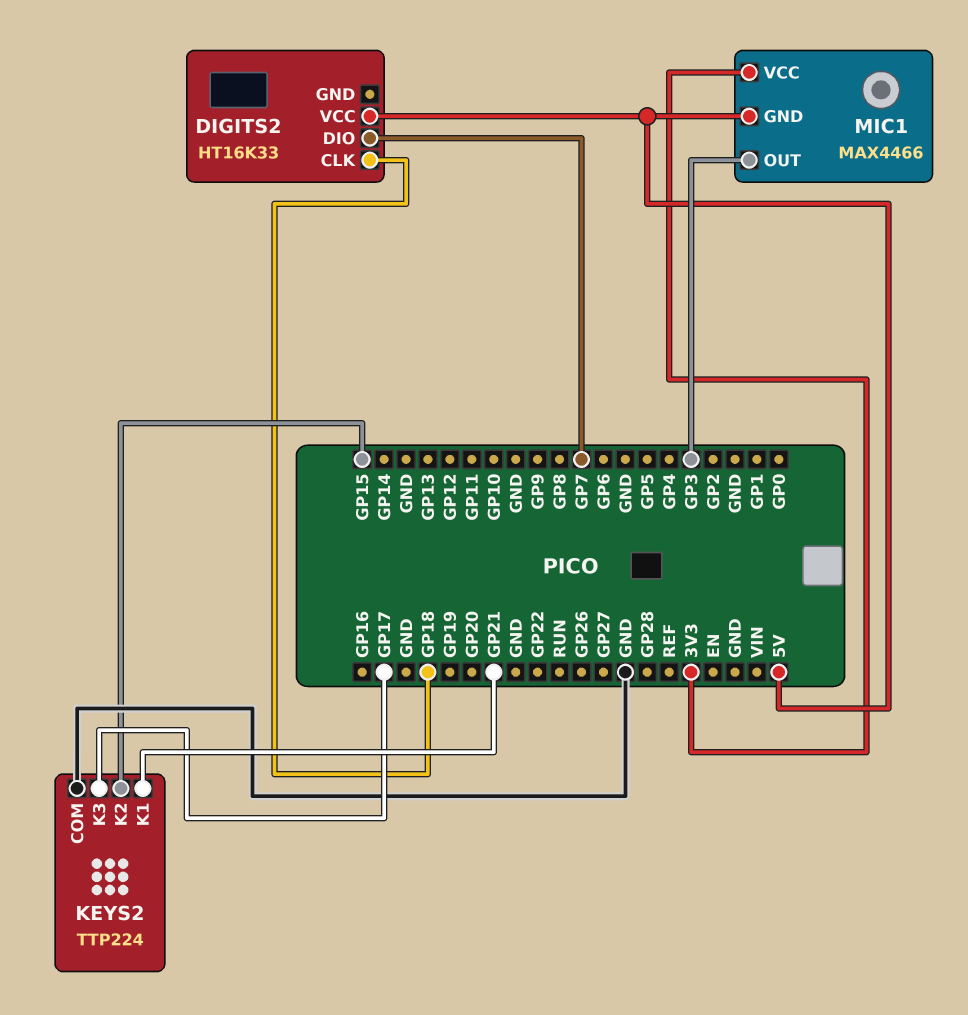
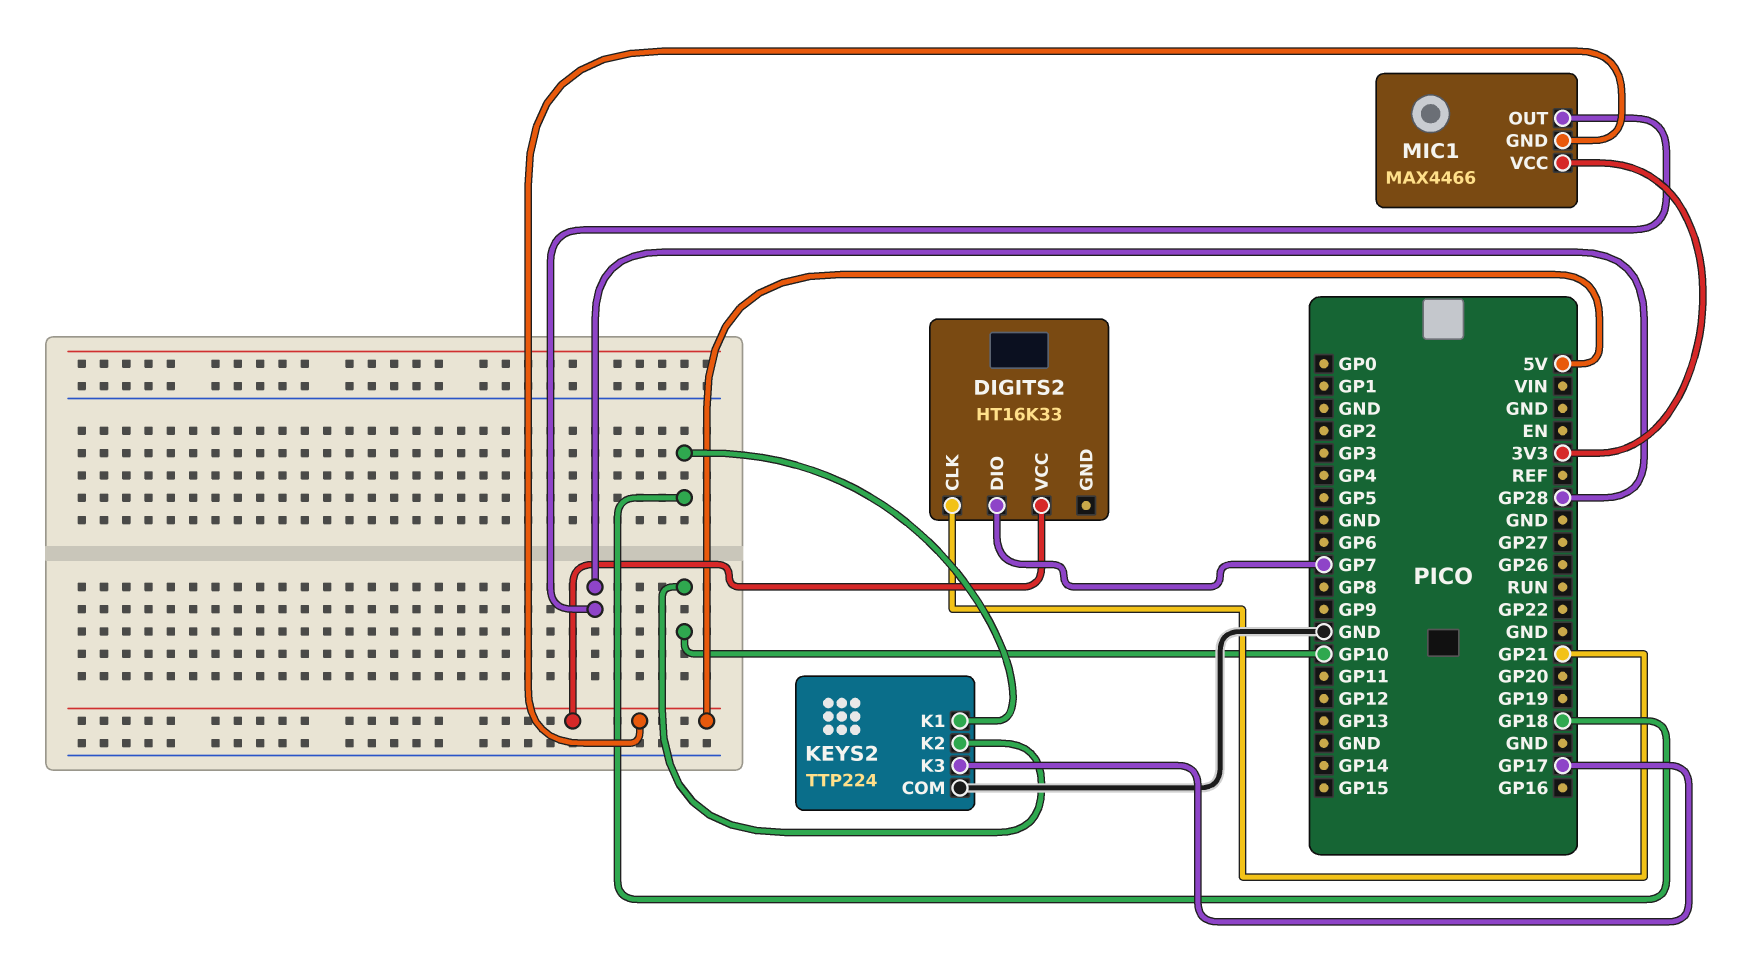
DIGITS2 pin CLK: GP18 -> GP21
KEYS2 pin K1: GP21 -> GP18
KEYS2 pin K2: GP15 -> GP10
MIC1 pin OUT: GP3 -> GP28

